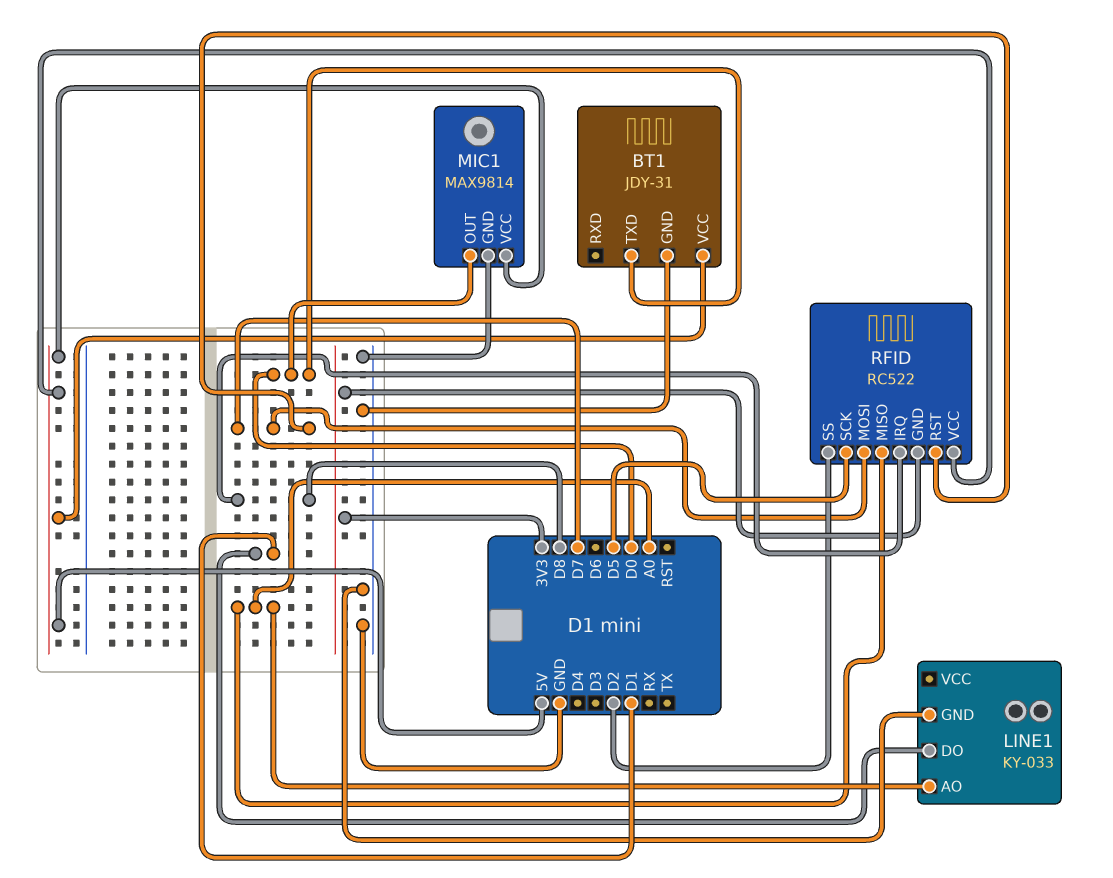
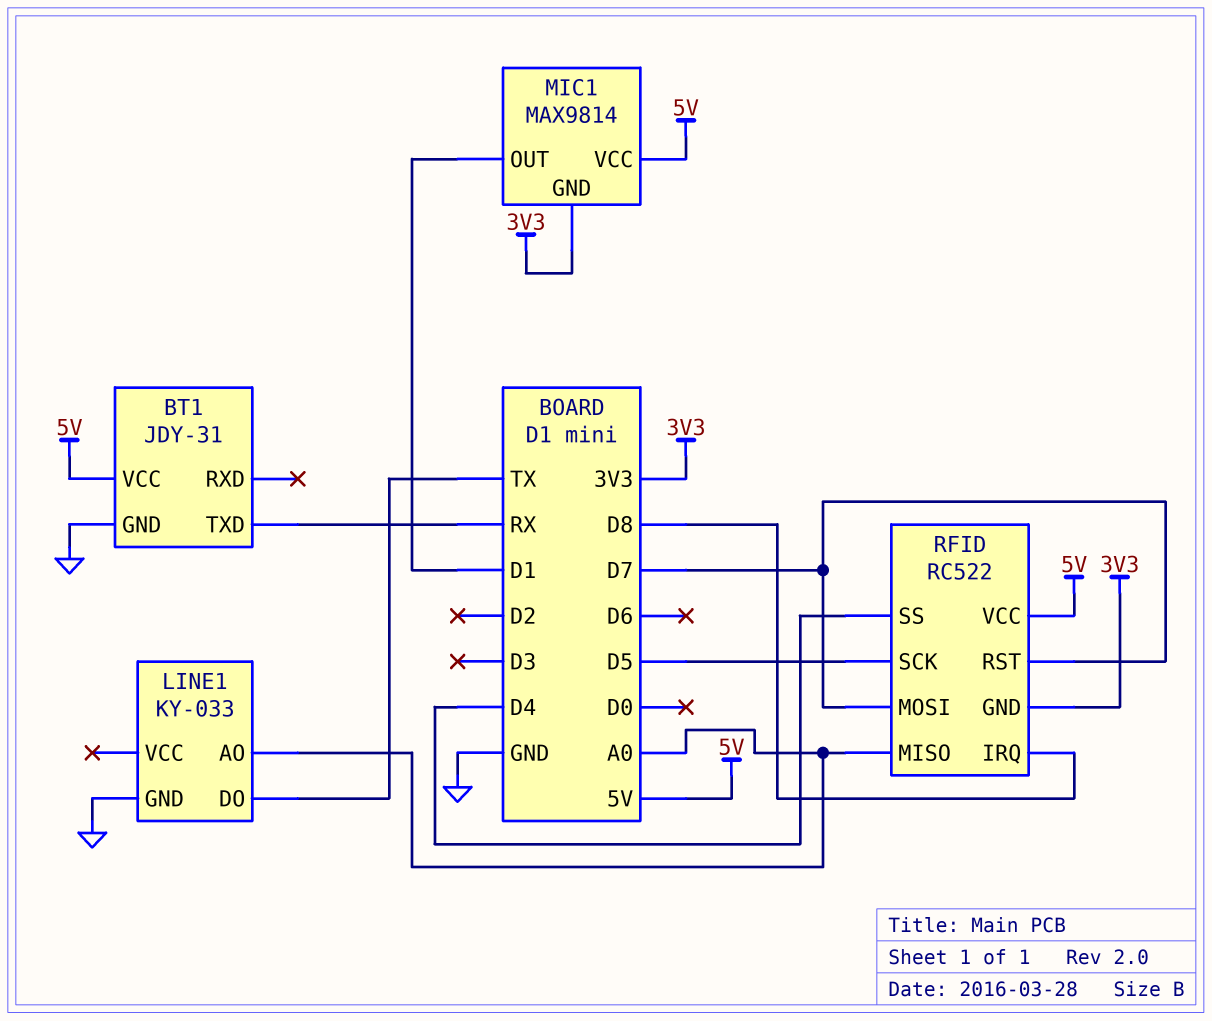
BT1 pin TXD: D0 -> RX
LINE1 pin DO: D1 -> TX
MIC1 pin GND: GND -> 3V3
MIC1 pin OUT: D0 -> D1
RFID pin SS: D2 -> D4

